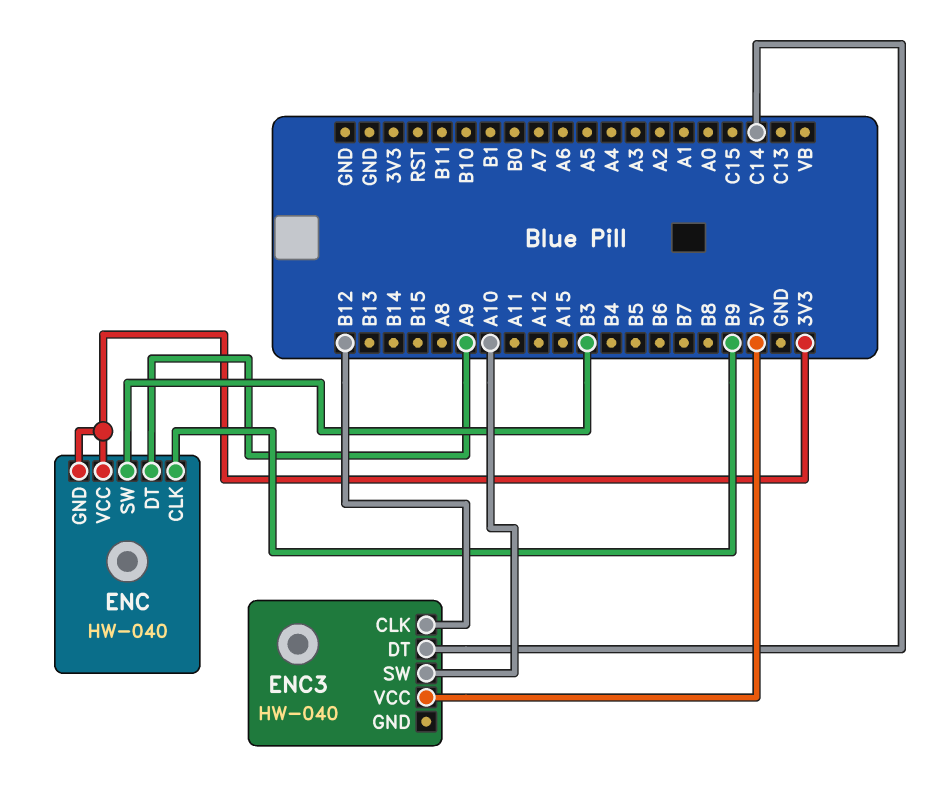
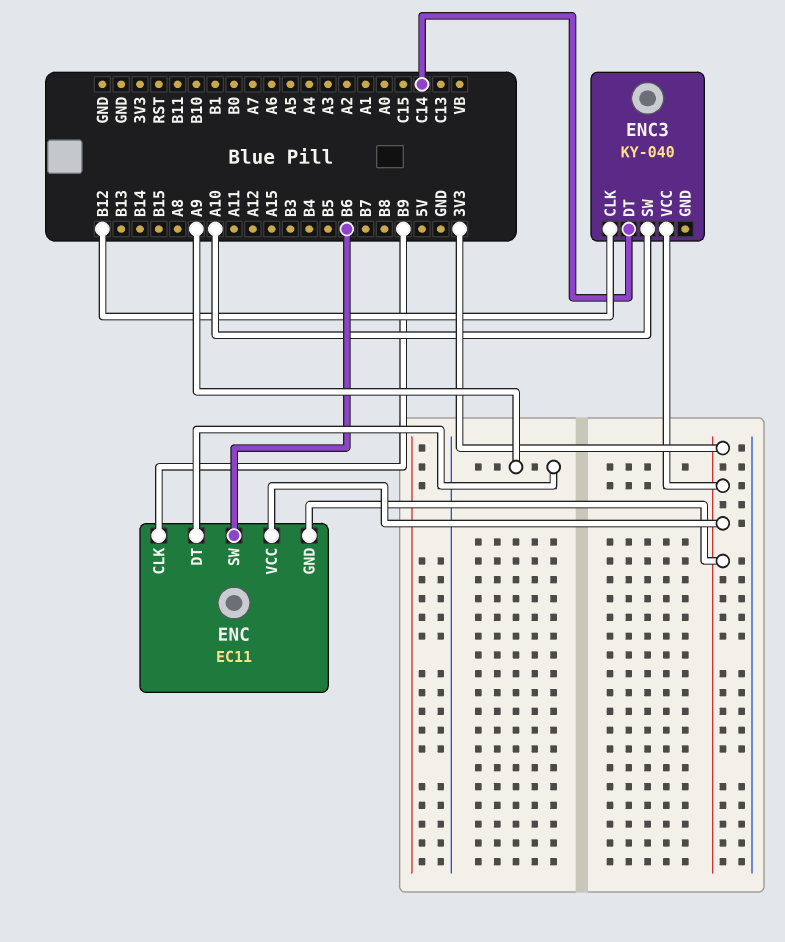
ENC: HW-040 -> EC11
ENC pin SW: B3 -> B6
ENC3: HW-040 -> KY-040
ENC3 pin VCC: 5V -> 3V3

